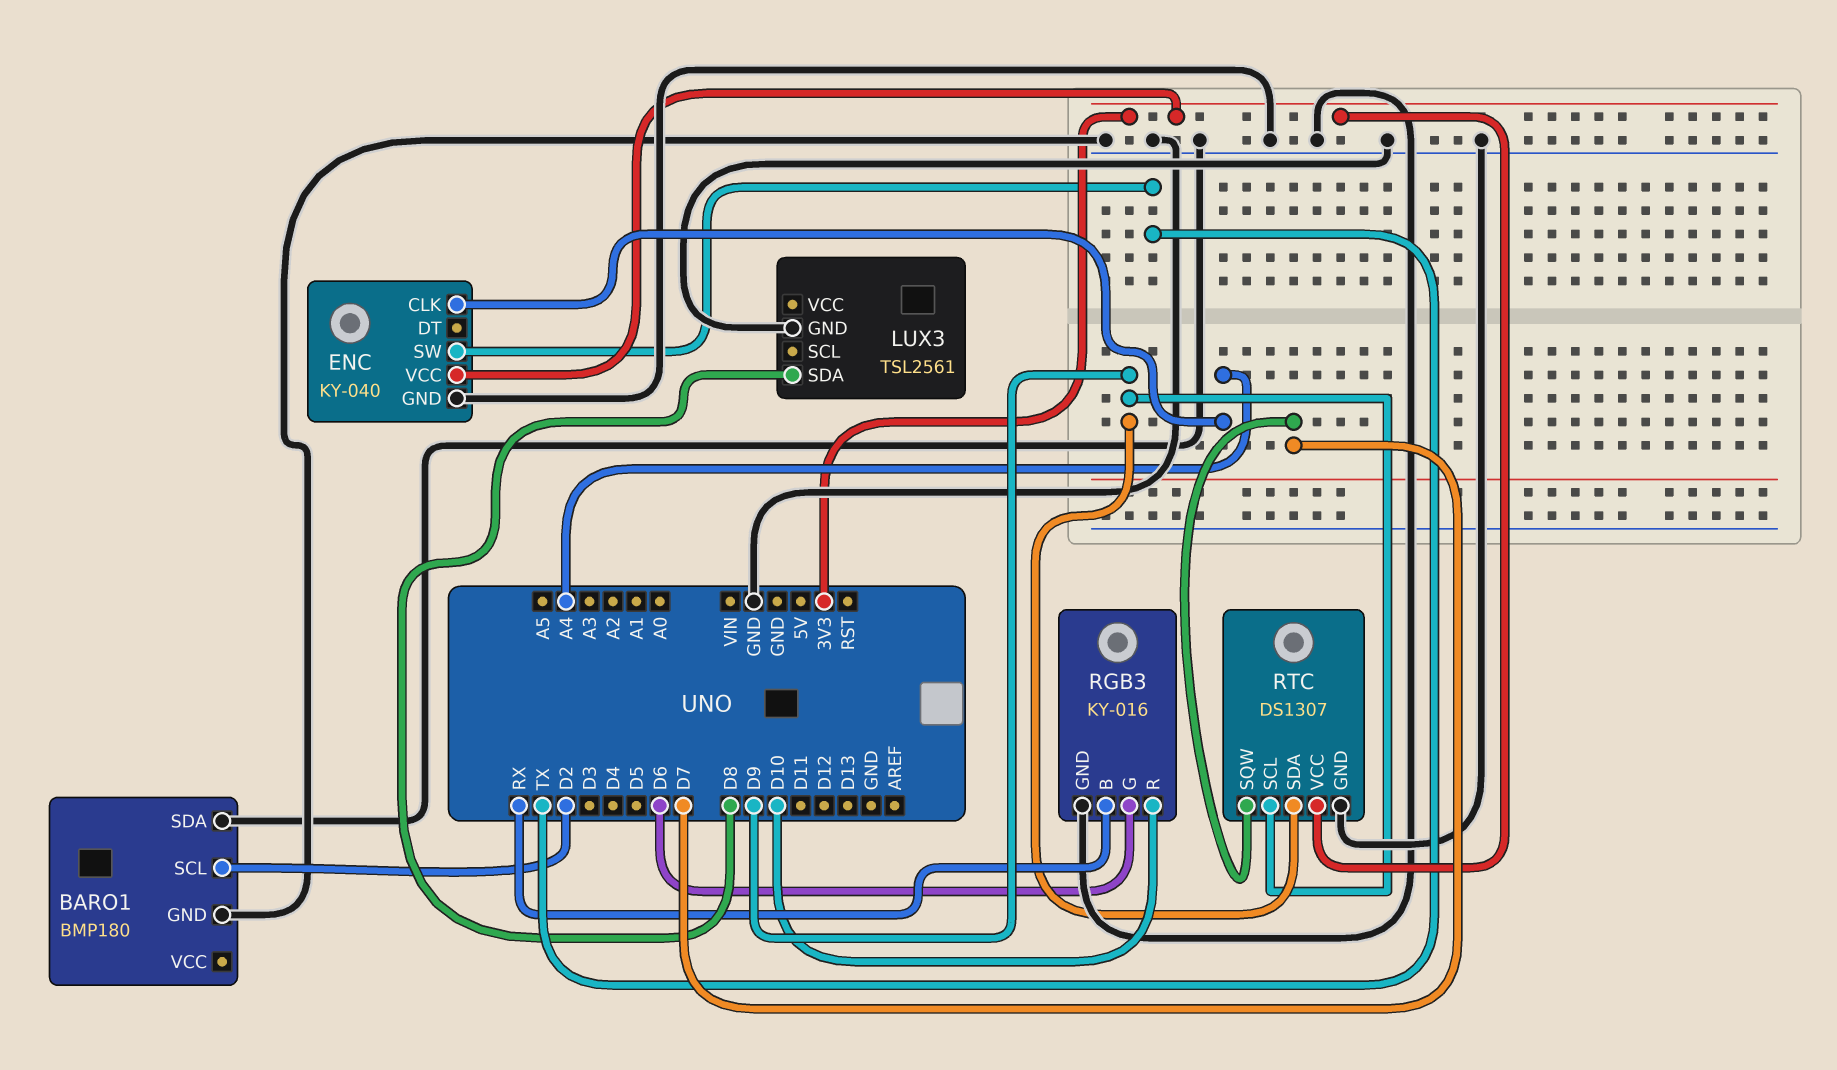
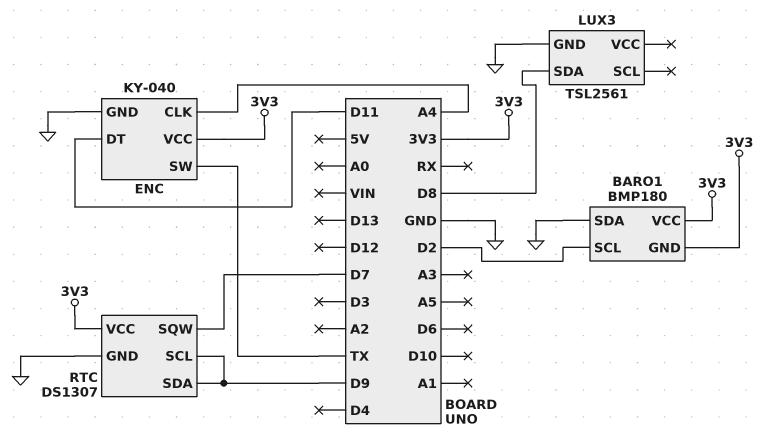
BARO1 pin GND: GND -> 3V3
BARO1 pin VCC: none -> 3V3
ENC pin DT: none -> D11
RGB3: KY-016 -> none
RGB3 pin B: RX -> none
RGB3 pin G: D6 -> none
RGB3 pin GND: GND -> none
RGB3 pin R: D10 -> none

